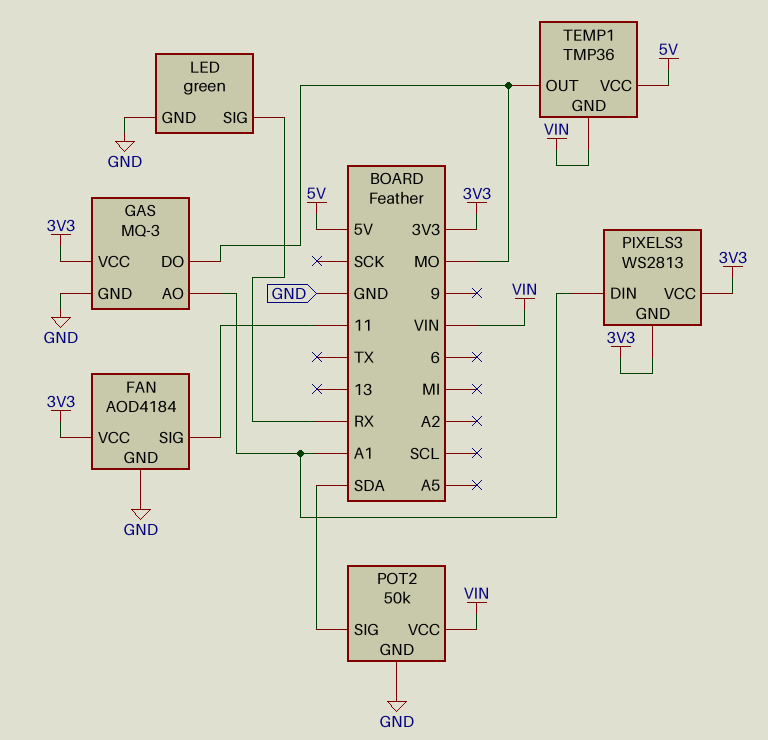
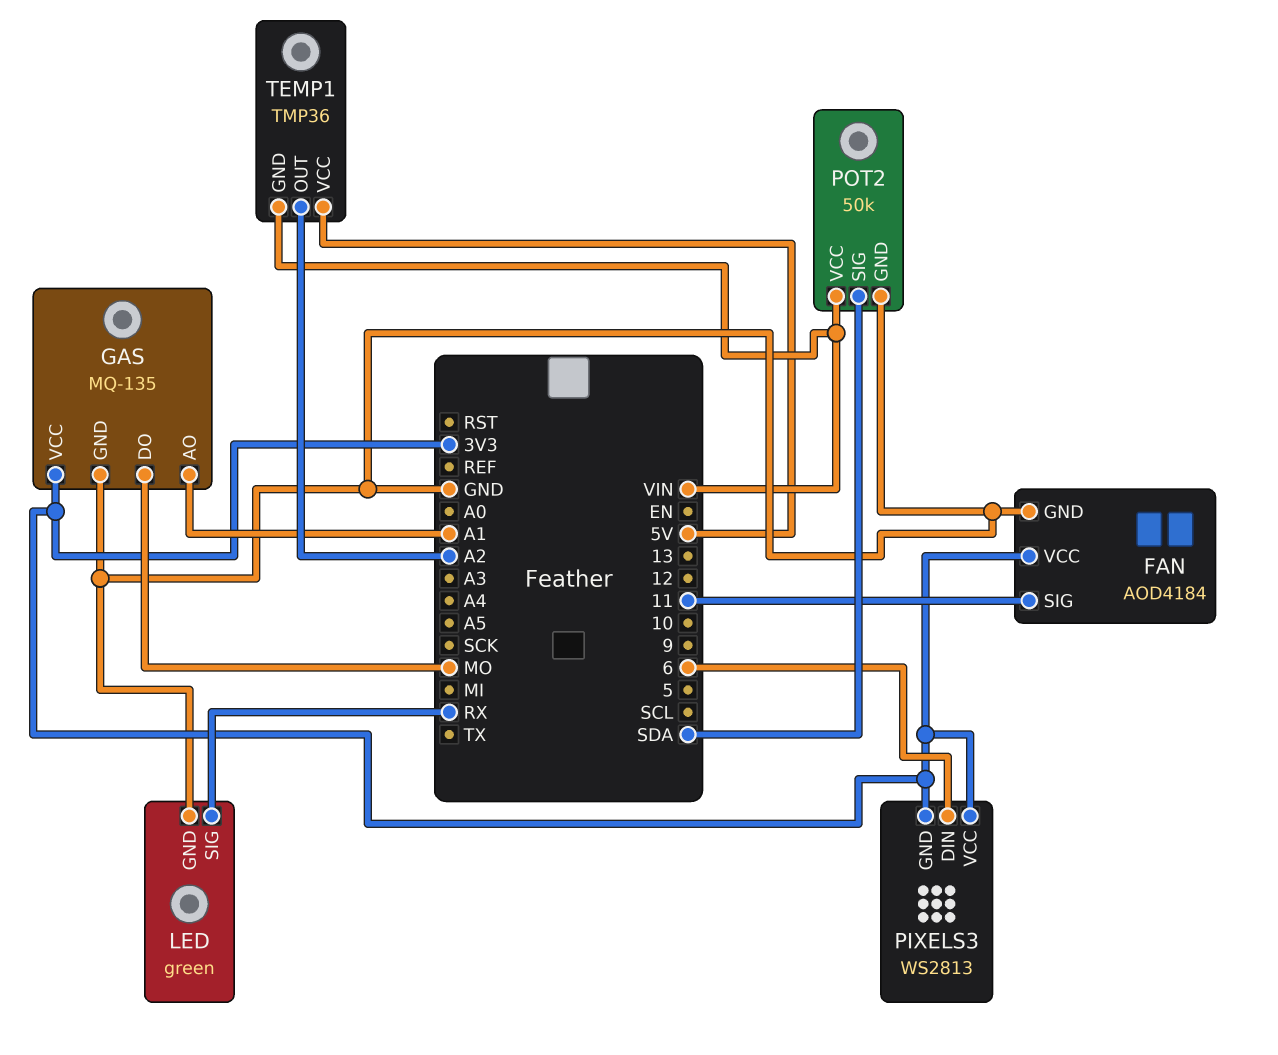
GAS: MQ-3 -> MQ-135
PIXELS3 pin DIN: A1 -> 6
TEMP1 pin OUT: MO -> A2

